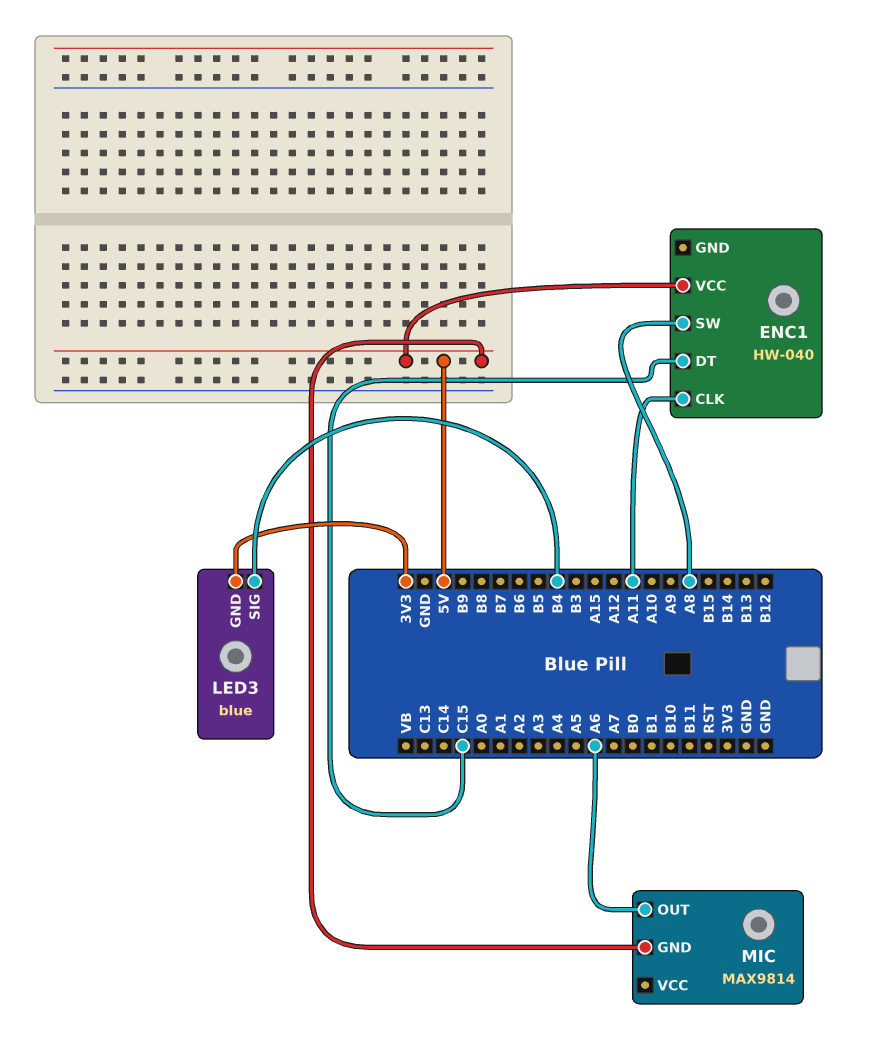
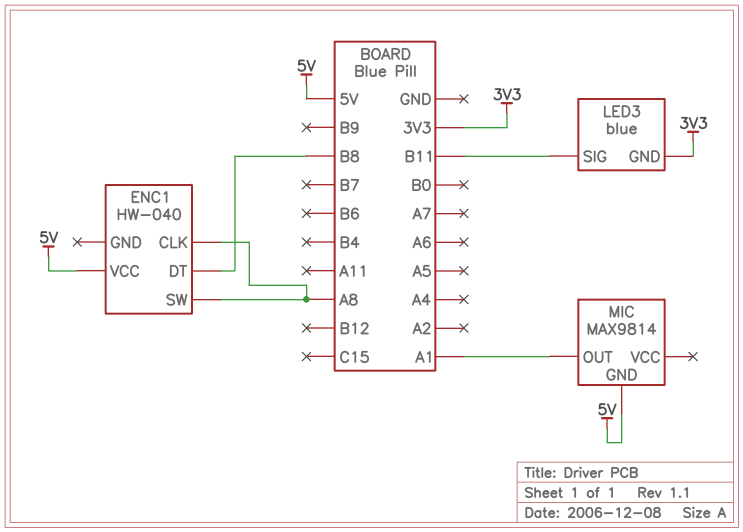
ENC1 pin CLK: A11 -> A8
ENC1 pin DT: C15 -> B8
LED3 pin SIG: B4 -> B11
MIC pin OUT: A6 -> A1

